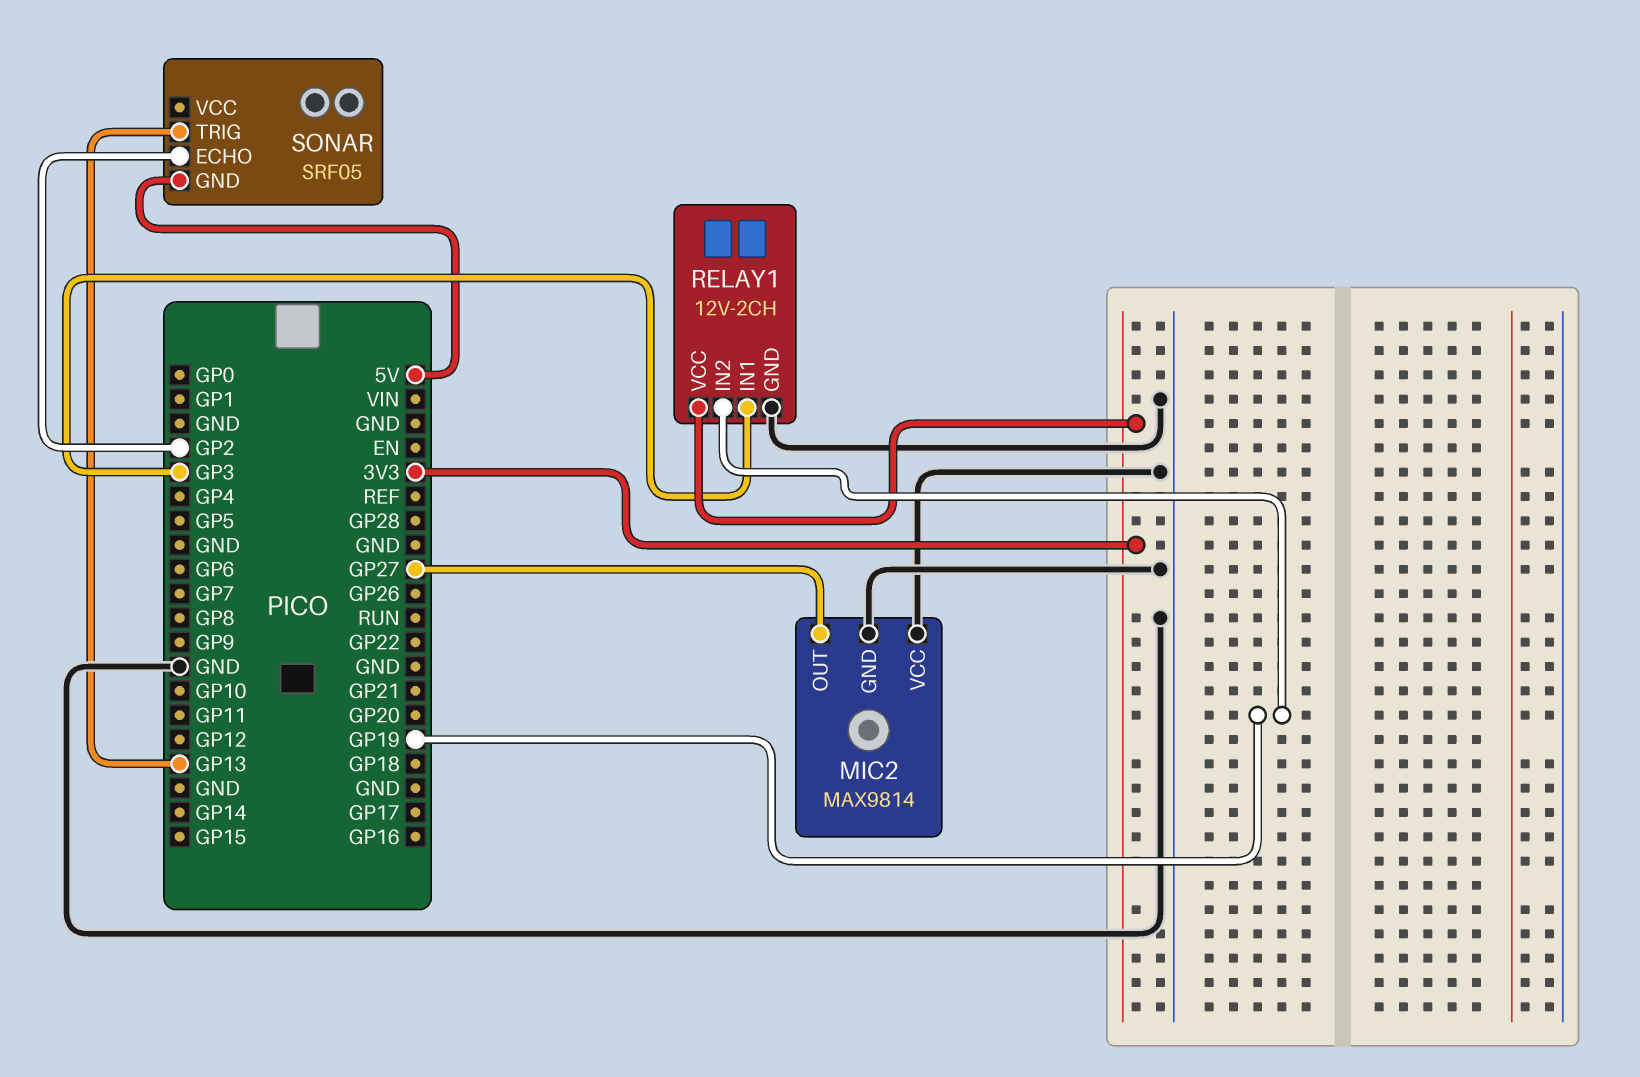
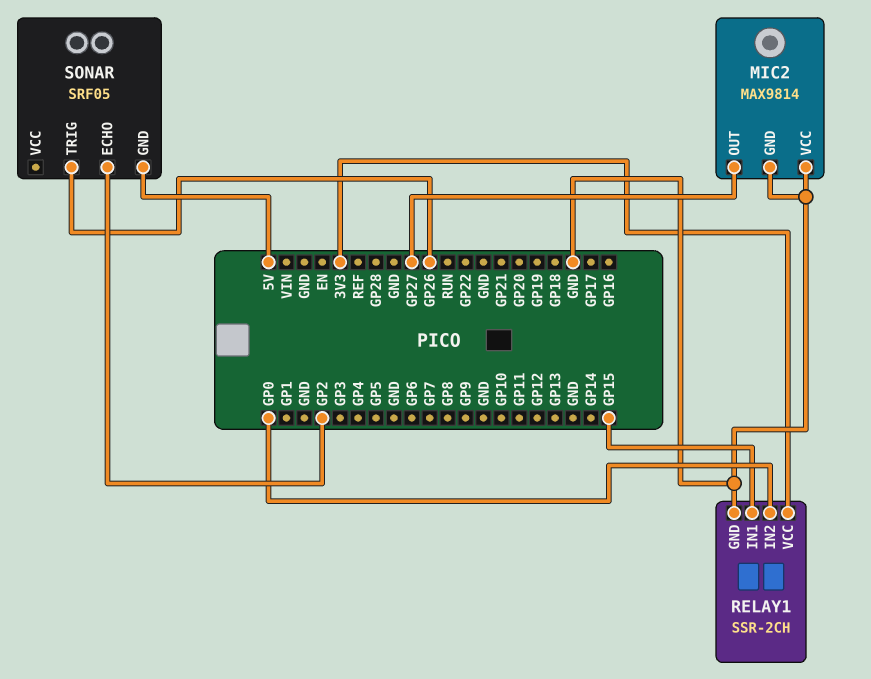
RELAY1: 12V-2CH -> SSR-2CH
RELAY1 pin IN1: GP3 -> GP15
RELAY1 pin IN2: GP19 -> GP0
SONAR pin TRIG: GP13 -> GP26

